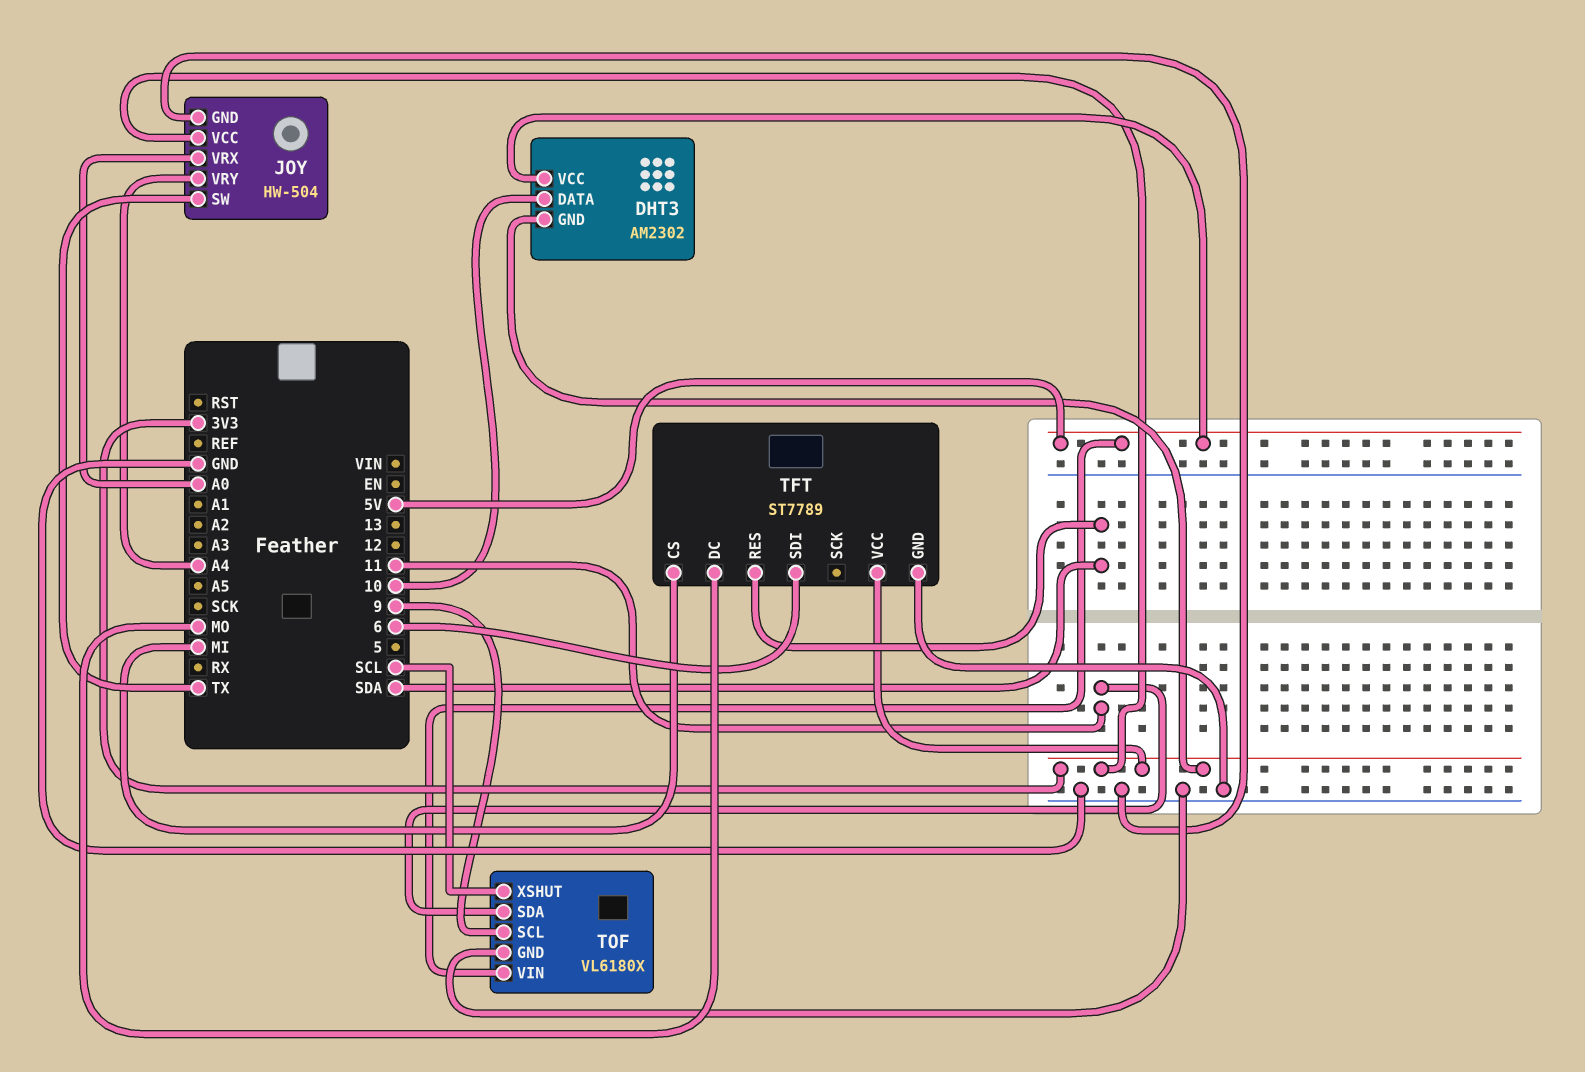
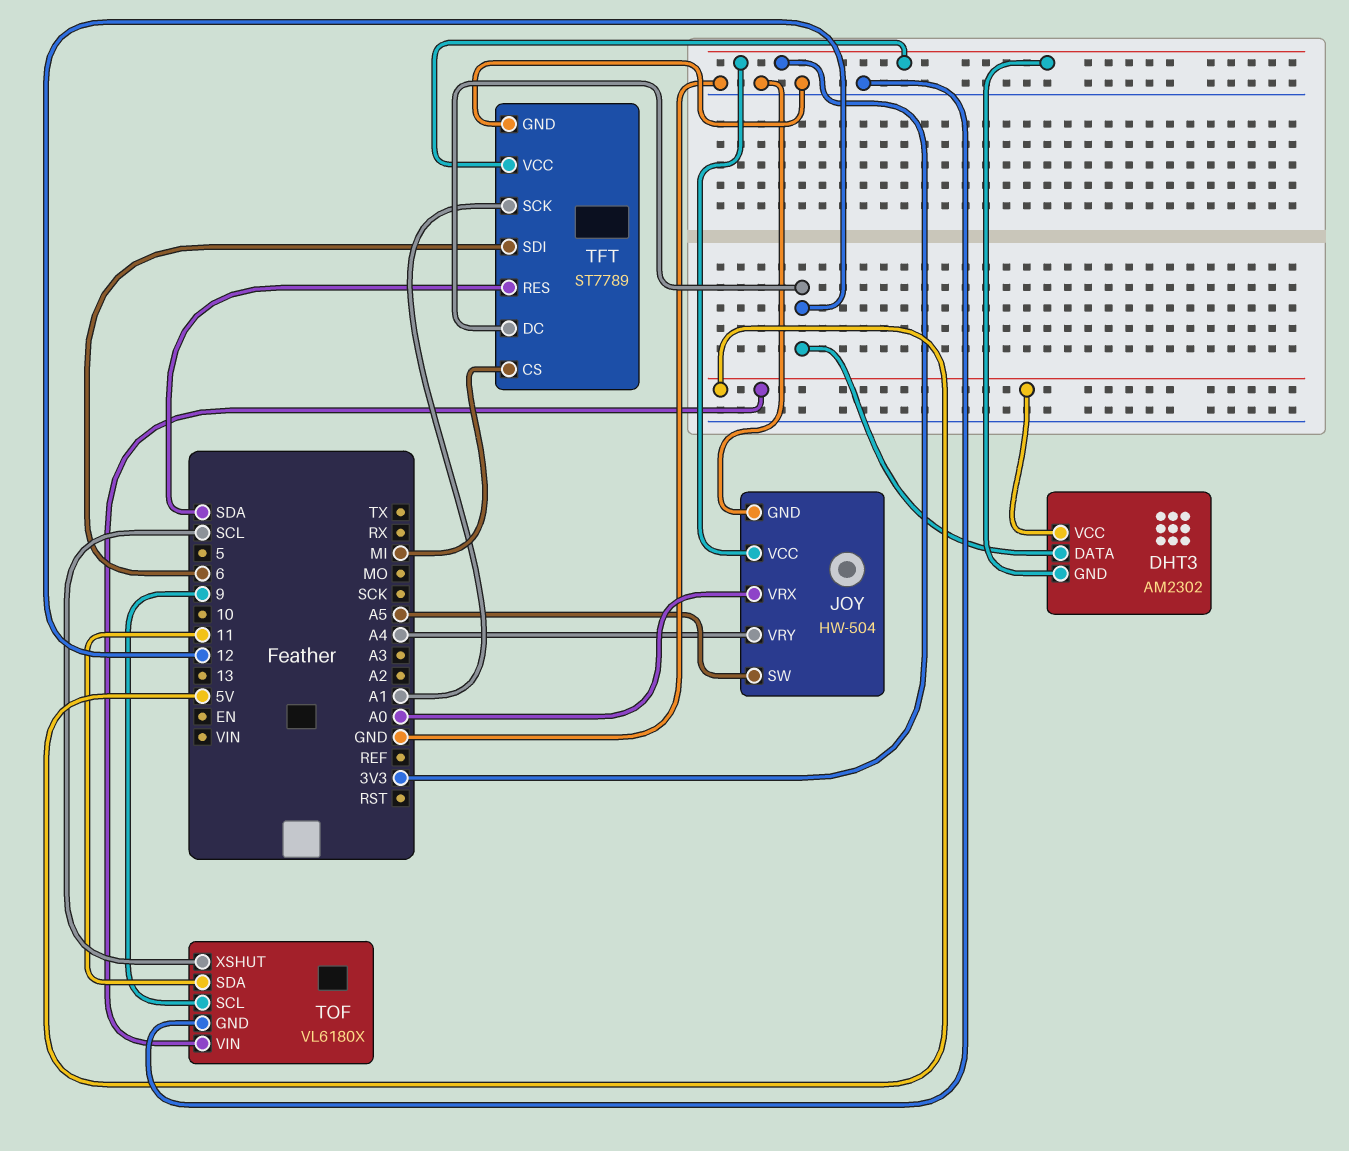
DHT3 pin DATA: 10 -> 12
JOY pin SW: TX -> A5
TFT pin DC: MO -> 12
TFT pin SCK: none -> A1

